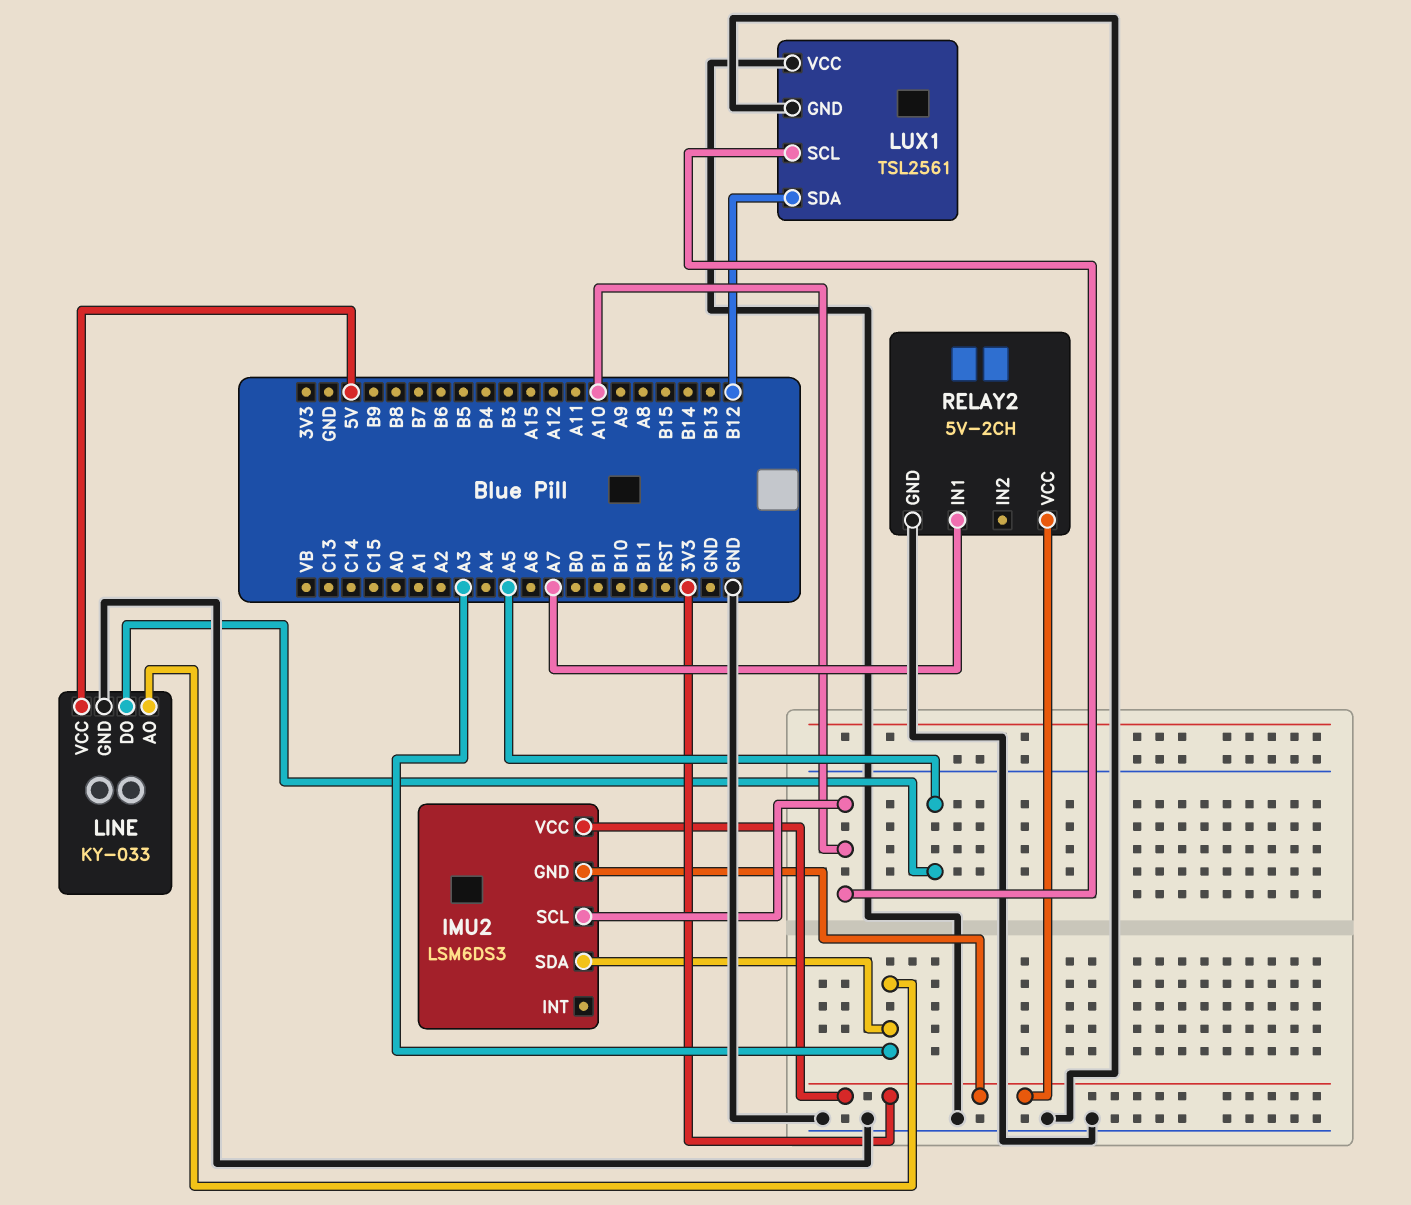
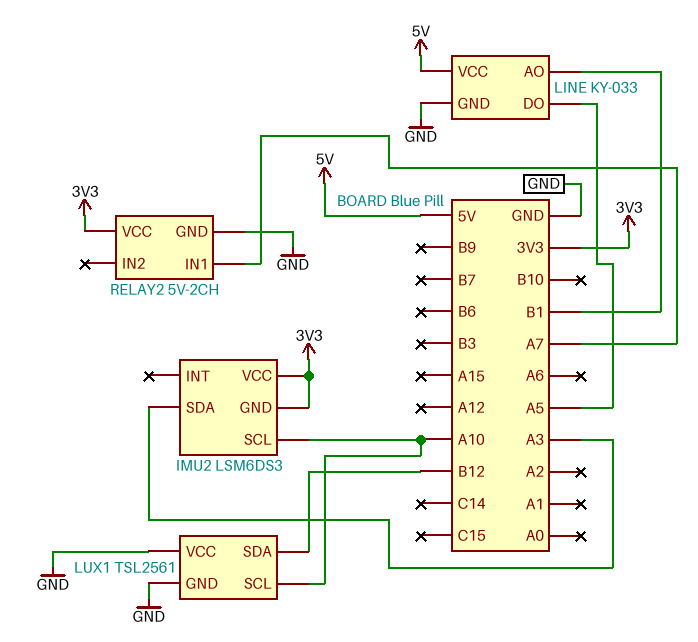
LINE pin AO: A3 -> B1

